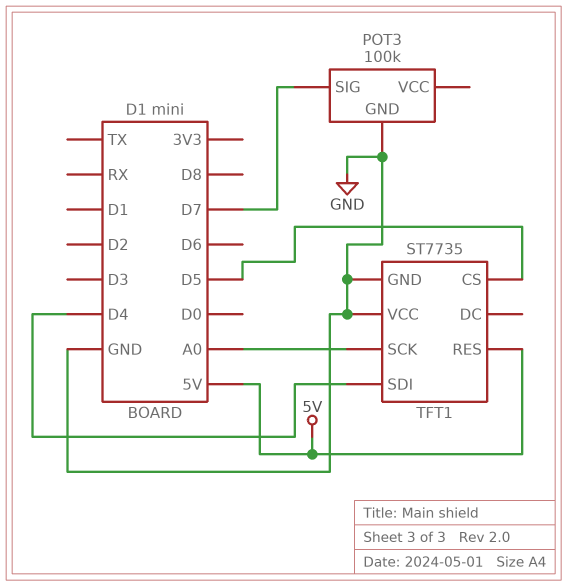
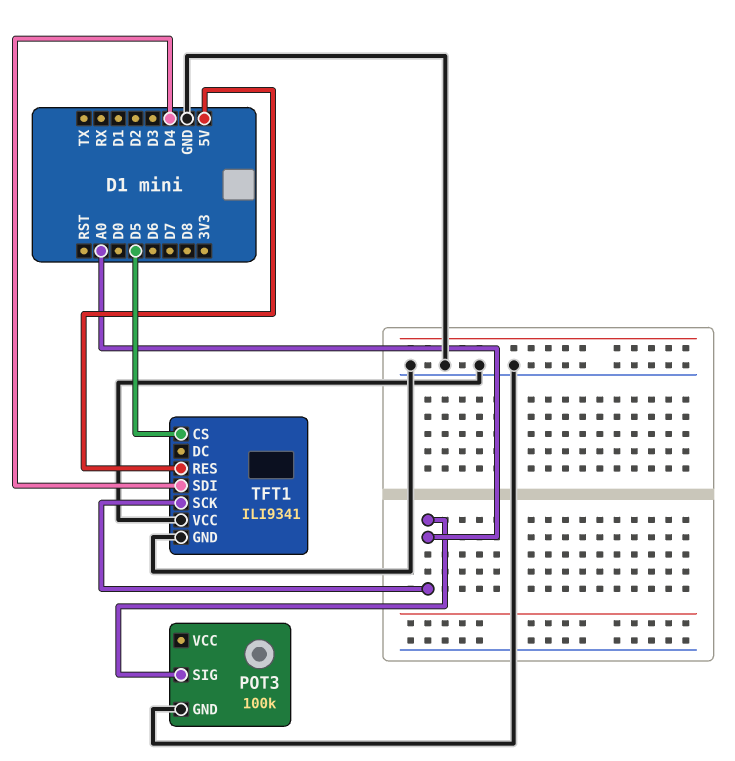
POT3 pin SIG: D7 -> A0
TFT1: ST7735 -> ILI9341

